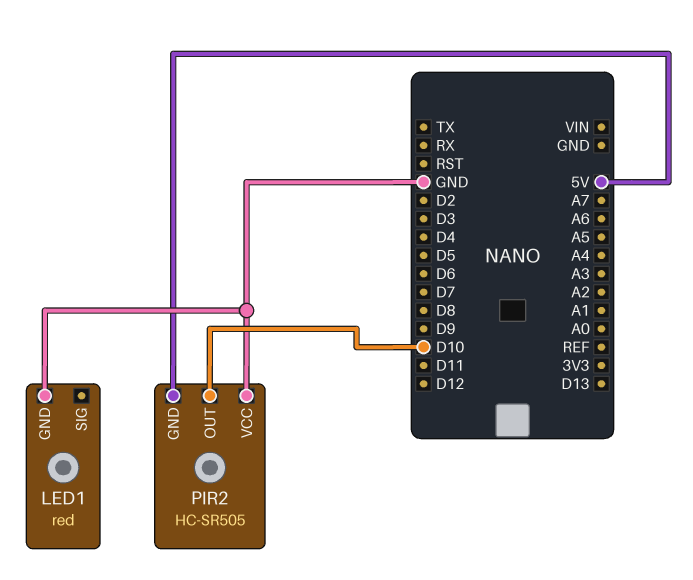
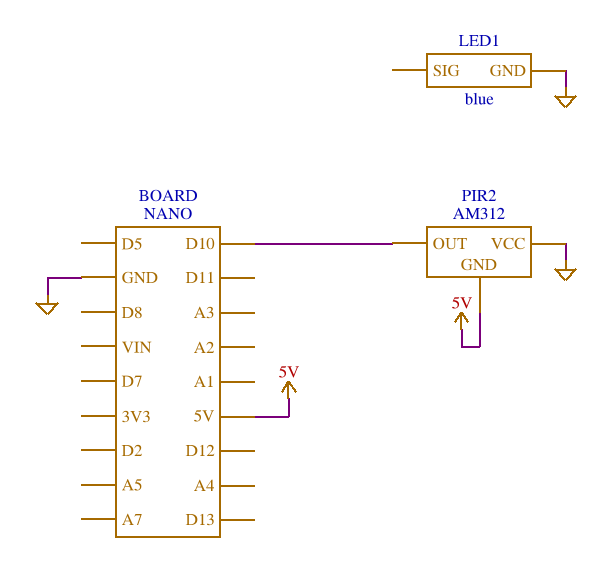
LED1: red -> blue
PIR2: HC-SR505 -> AM312

